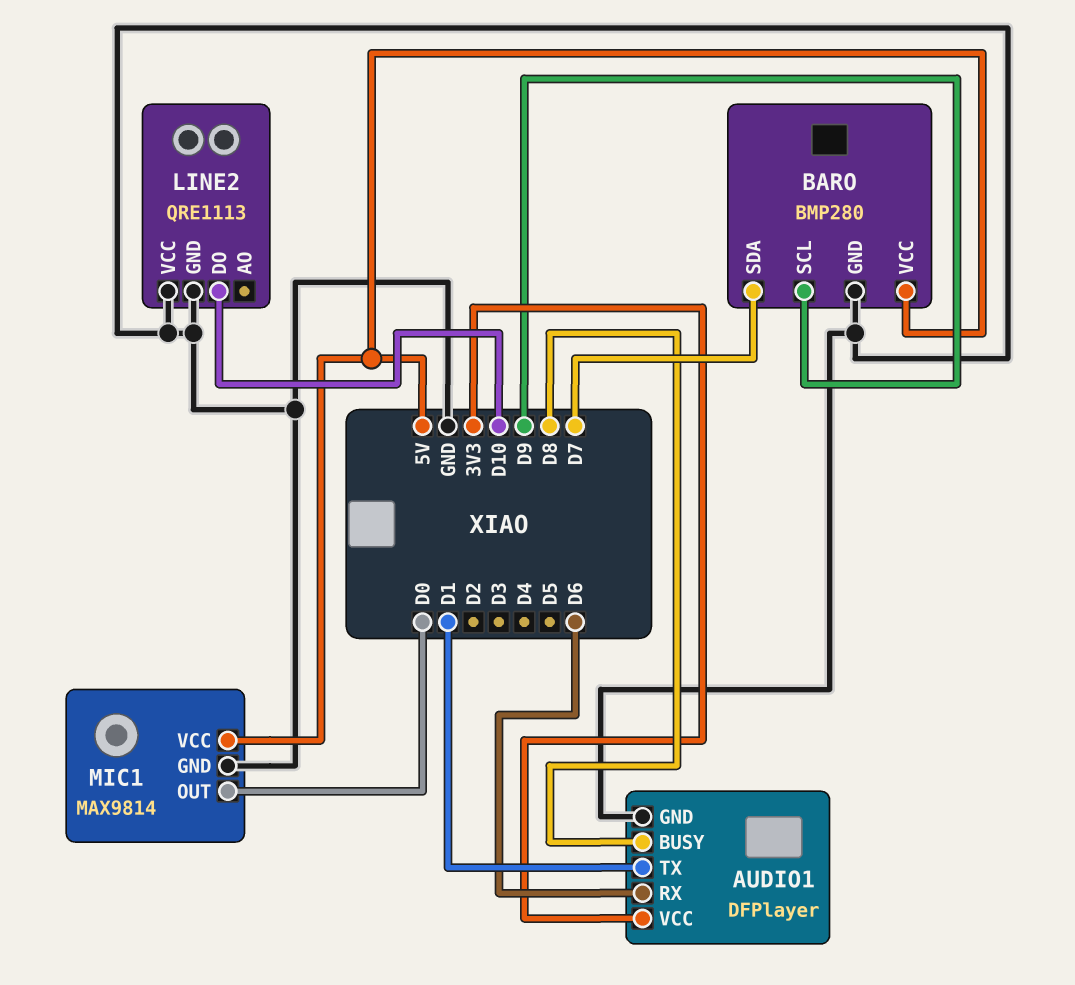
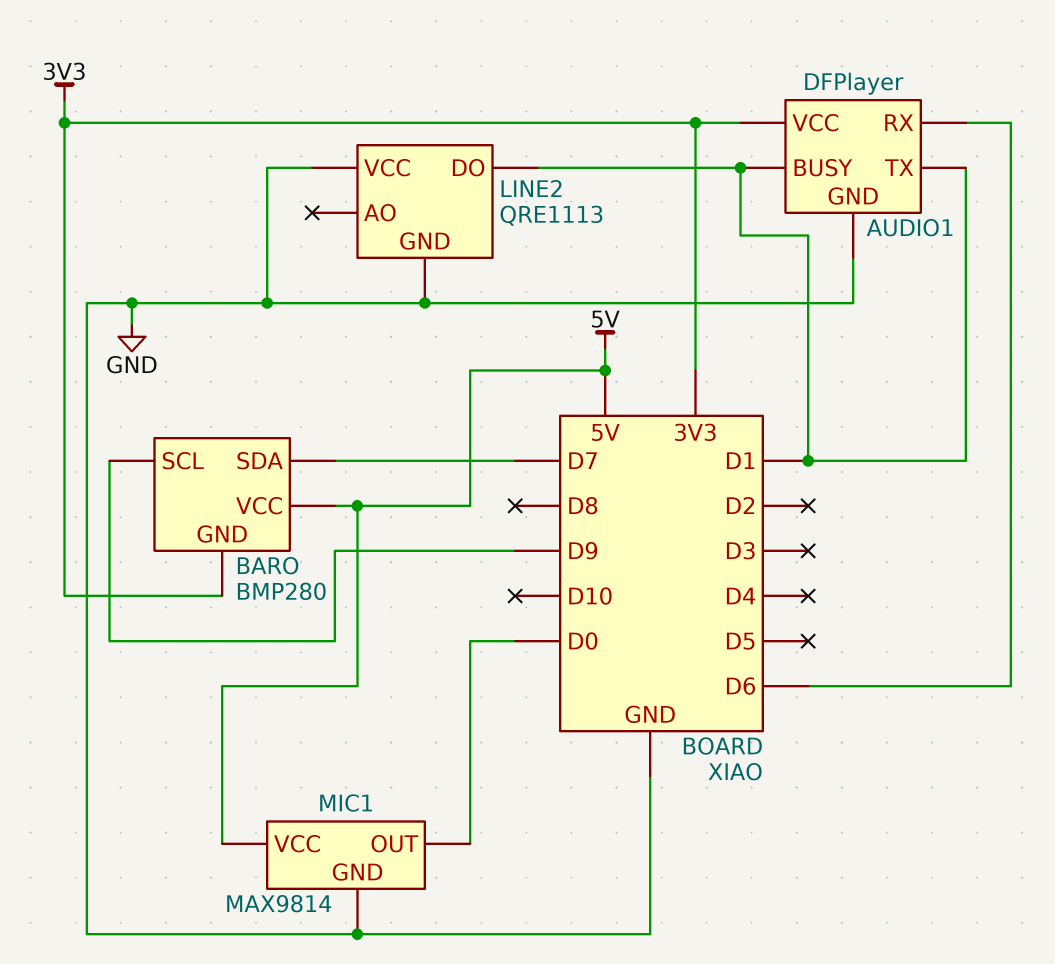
AUDIO1 pin BUSY: D8 -> D1
BARO pin GND: GND -> 3V3
LINE2 pin DO: D10 -> D1

